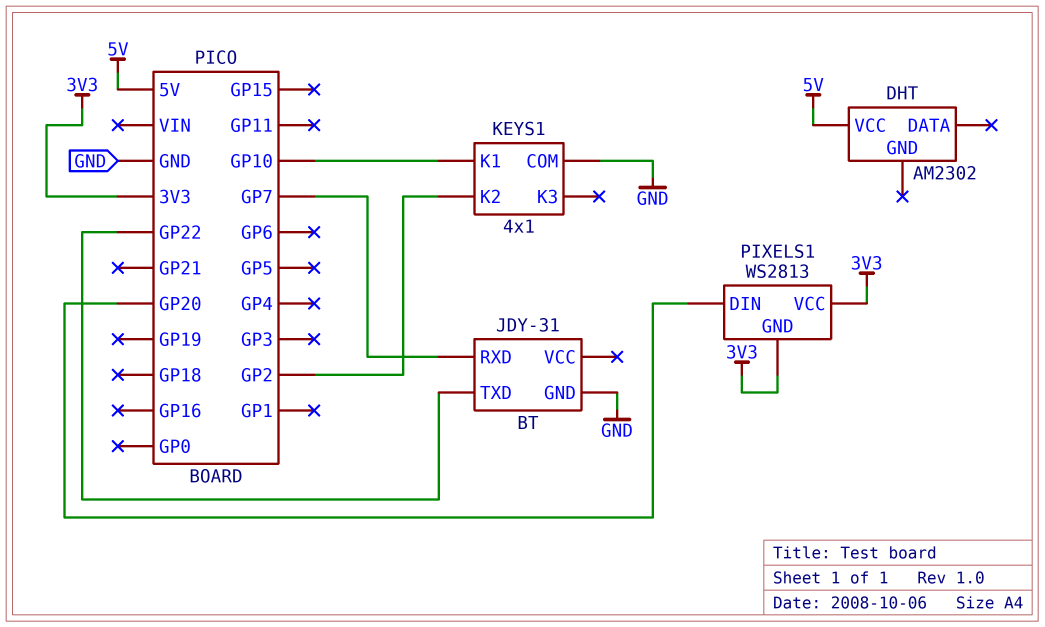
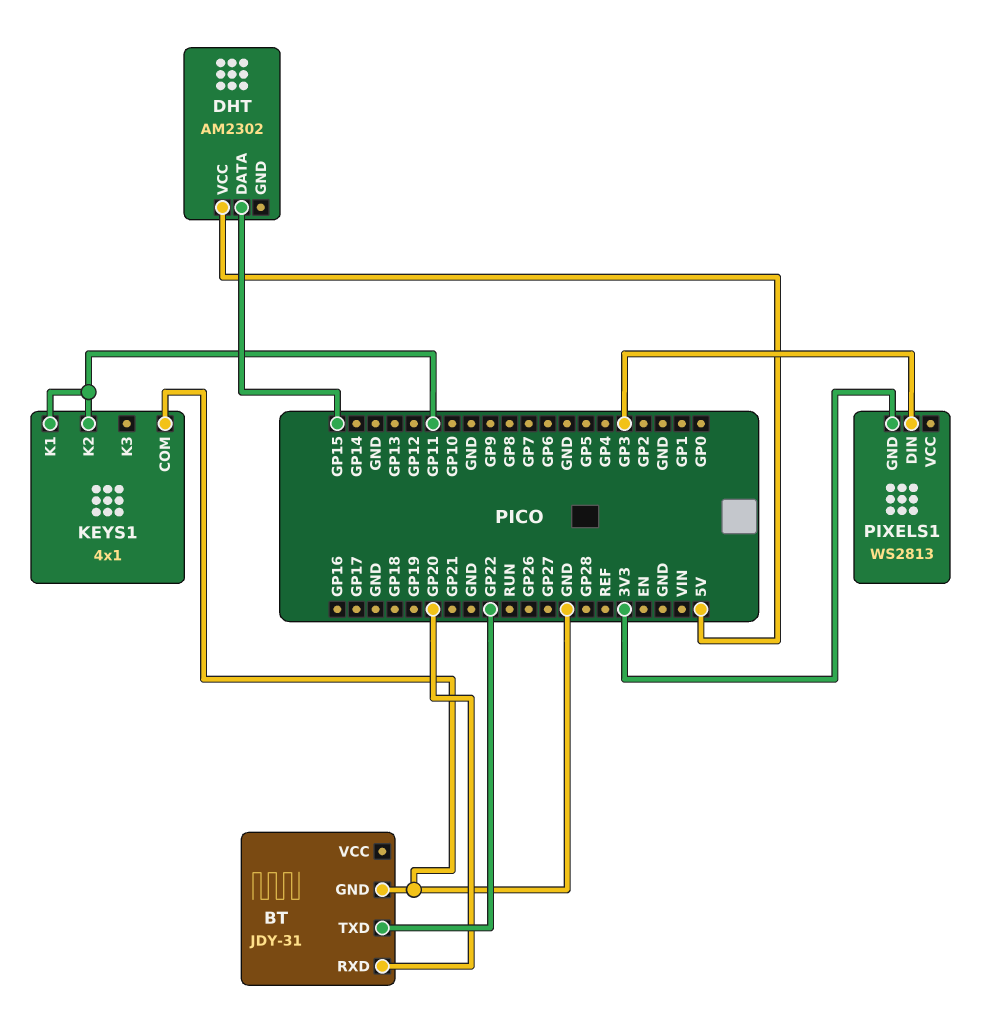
BT pin RXD: GP7 -> GP20
DHT pin DATA: none -> GP15
KEYS1 pin K1: GP10 -> GP11
KEYS1 pin K2: GP2 -> GP11
PIXELS1 pin DIN: GP20 -> GP3
PIXELS1 pin VCC: 3V3 -> none

